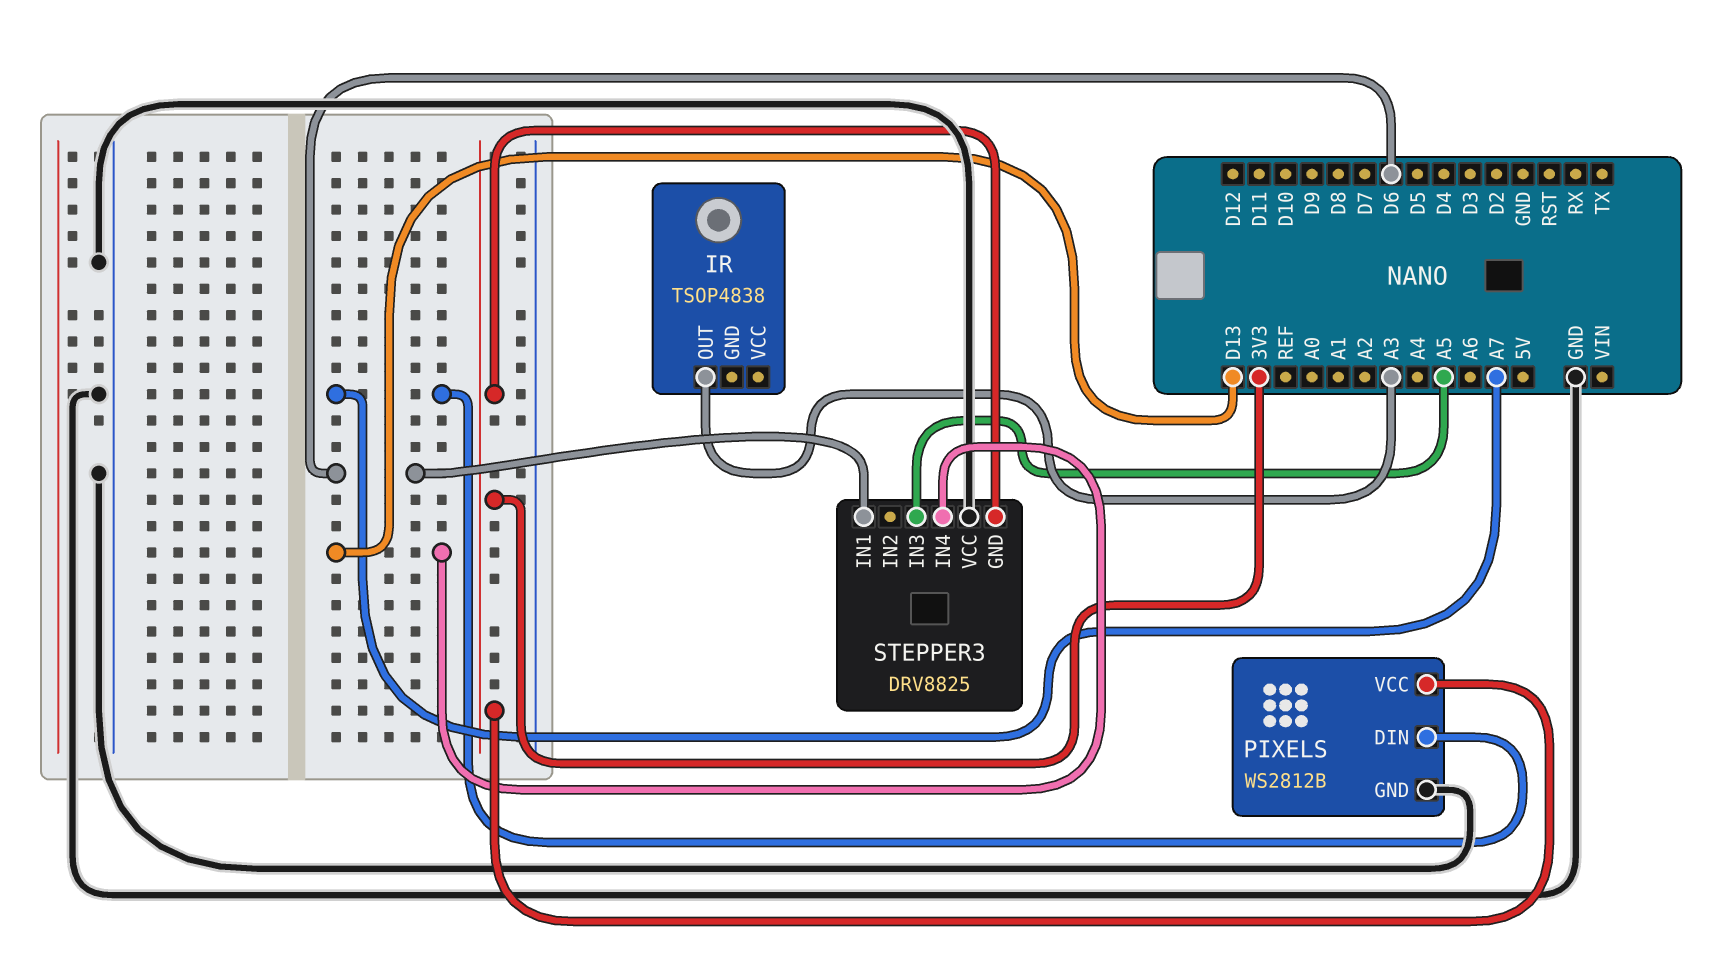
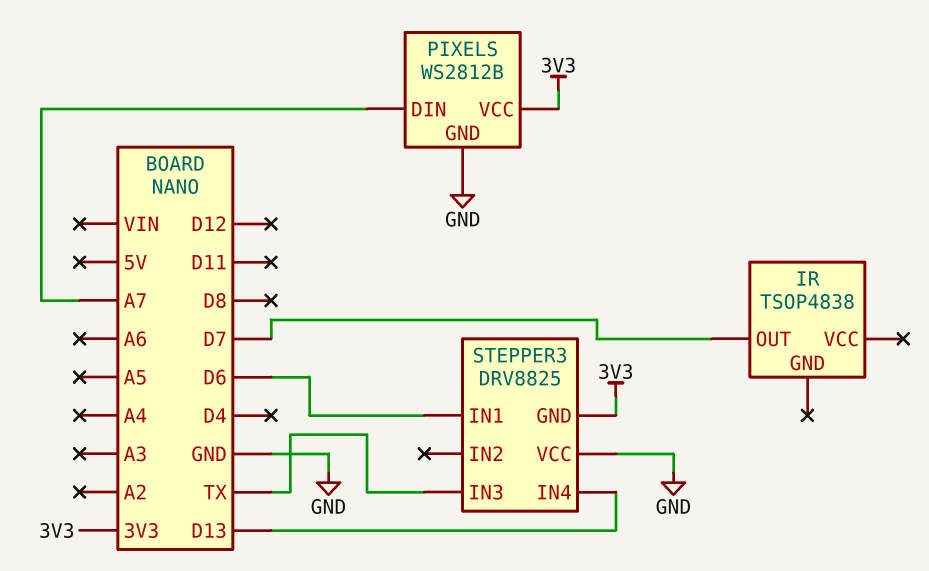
IR pin OUT: A3 -> D7
STEPPER3 pin IN3: A5 -> TX

